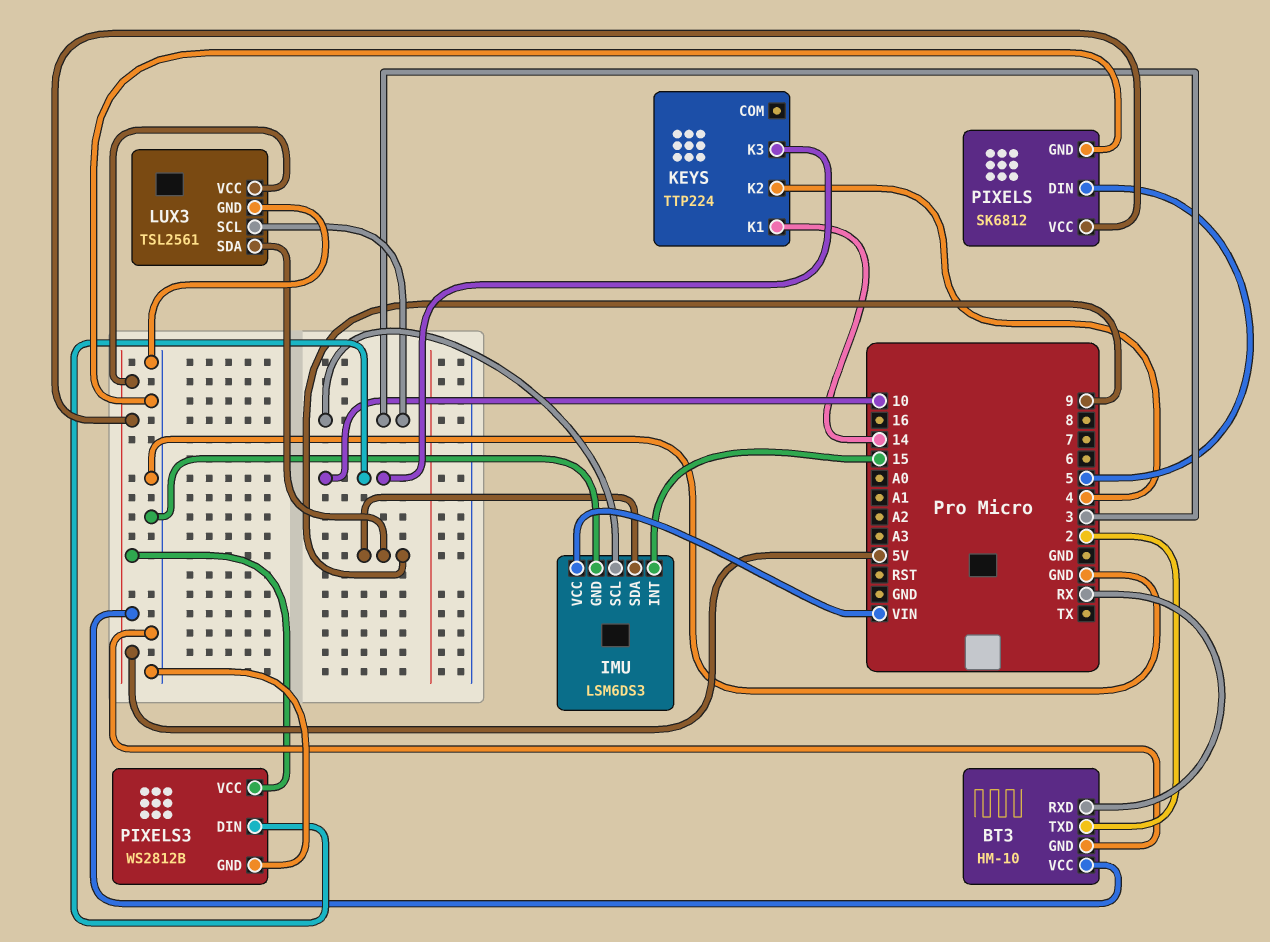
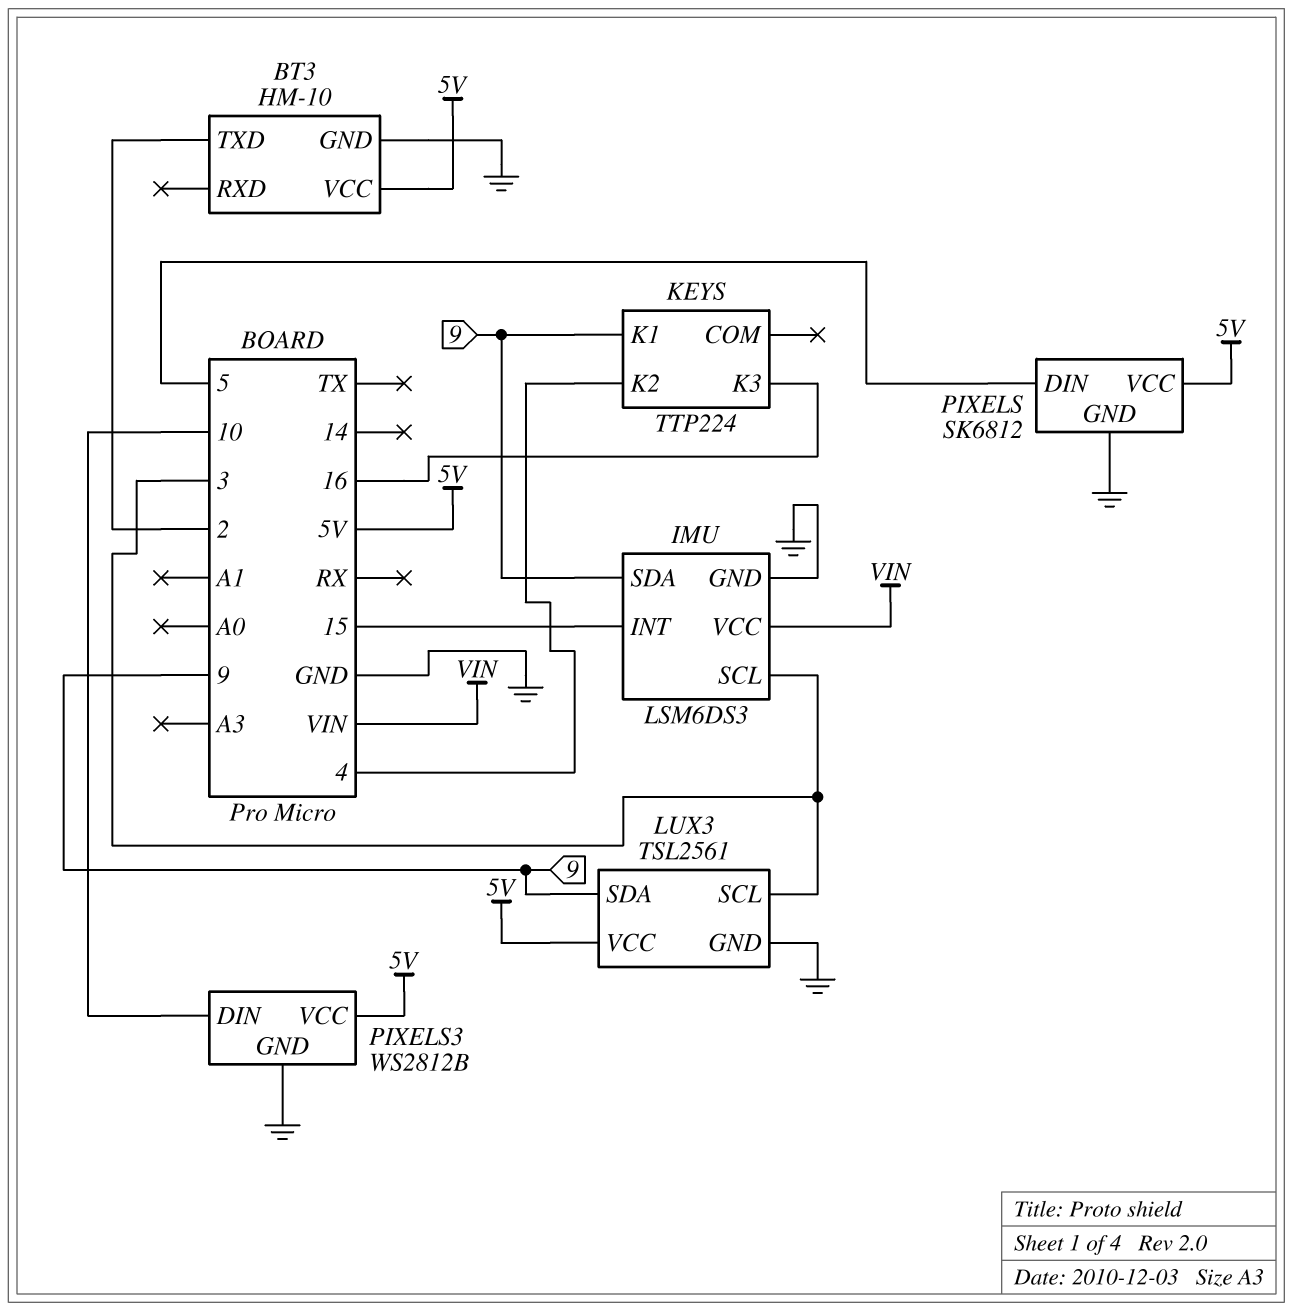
BT3 pin RXD: RX -> none
KEYS pin K1: 14 -> 9
KEYS pin K3: 10 -> 16

